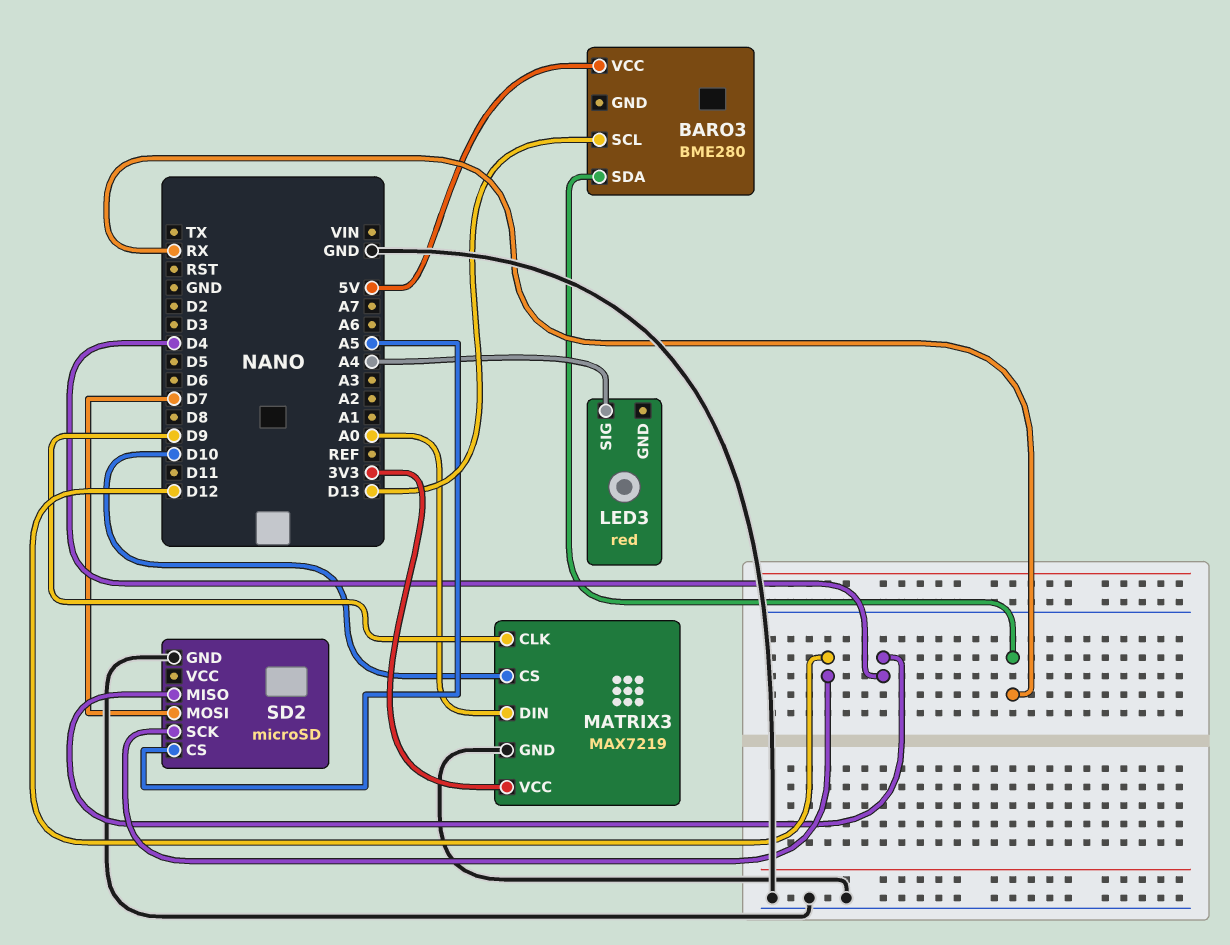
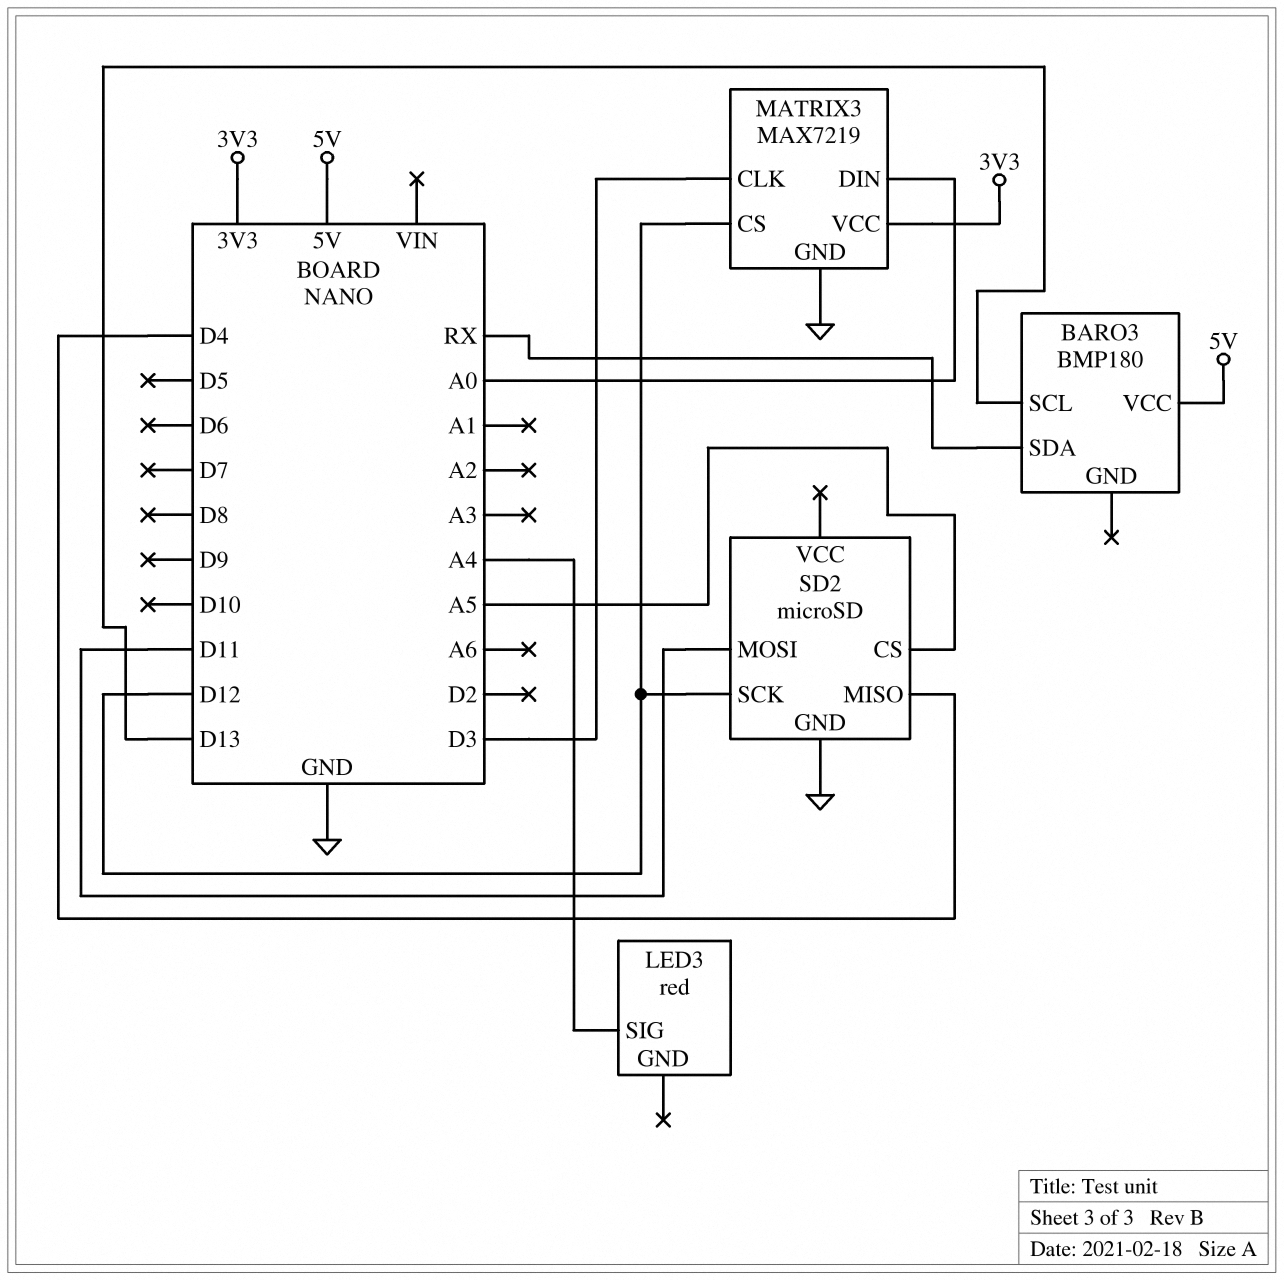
BARO3: BME280 -> BMP180
MATRIX3 pin CLK: D9 -> D3
MATRIX3 pin CS: D10 -> D12
SD2 pin MOSI: D7 -> D11

